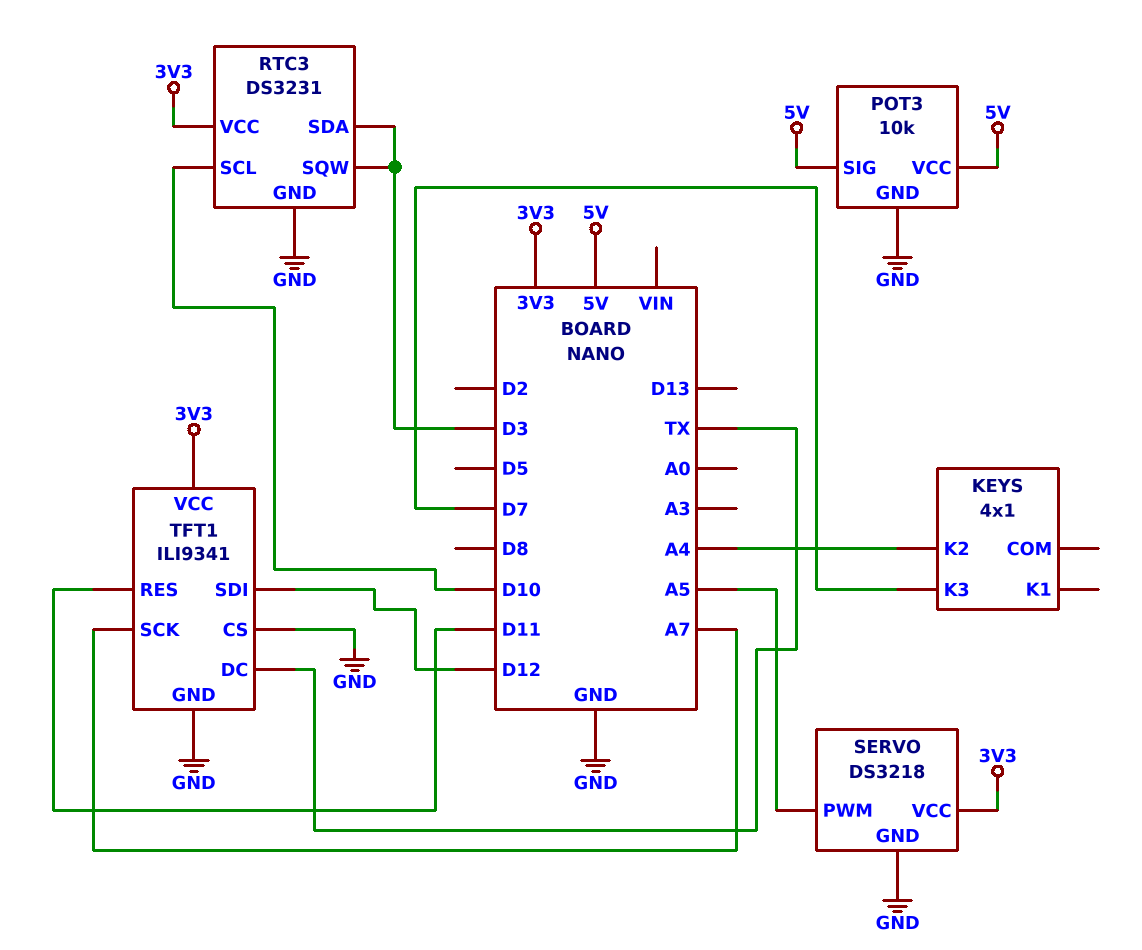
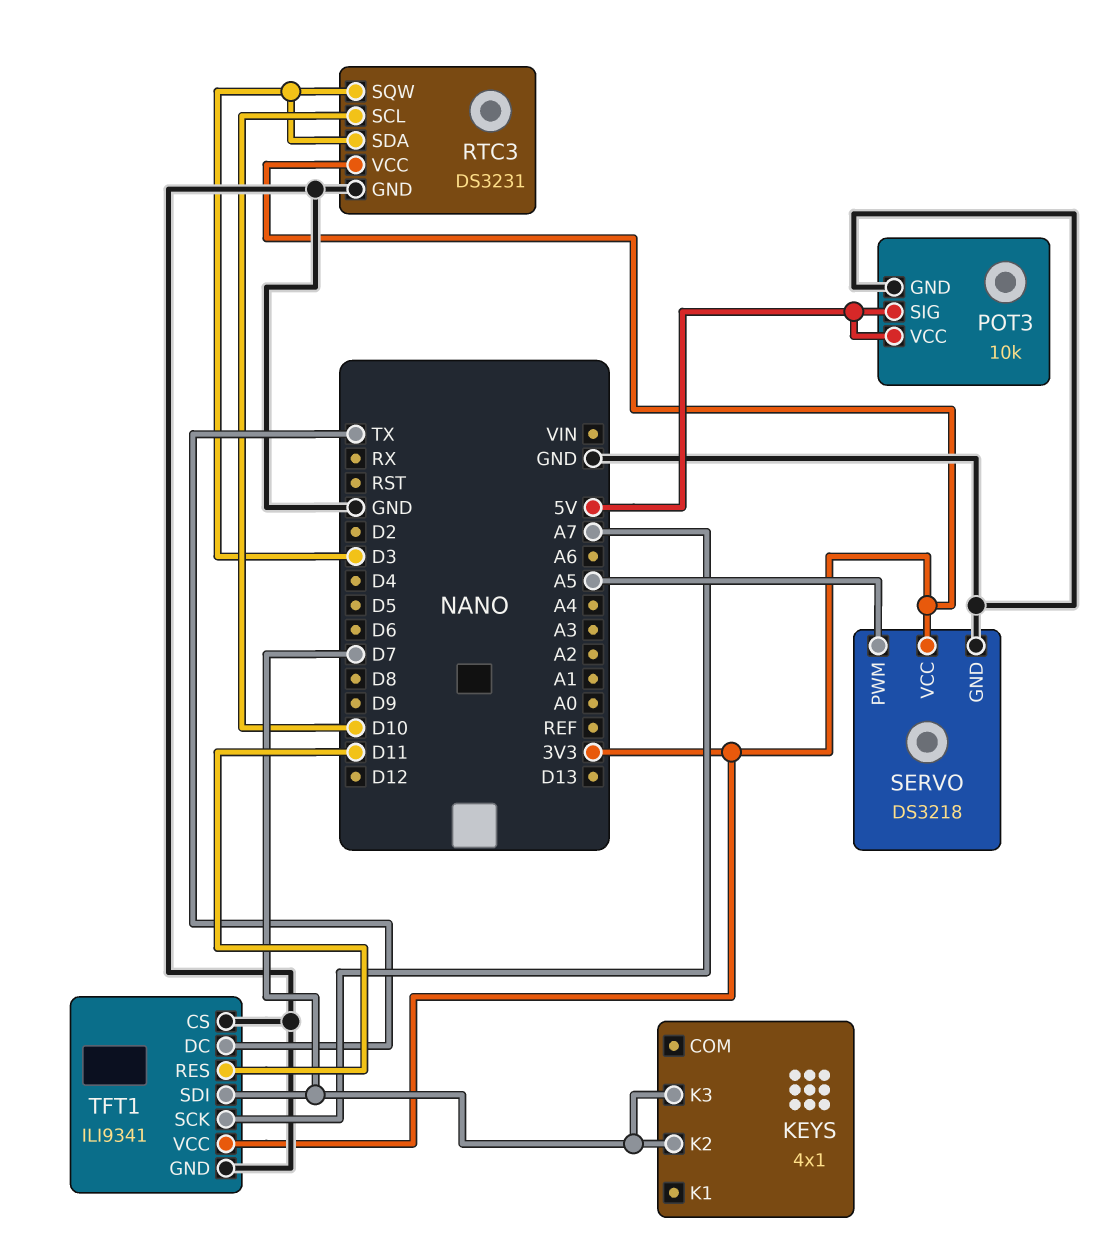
KEYS pin K2: A4 -> D7
TFT1 pin SDI: D12 -> D7

